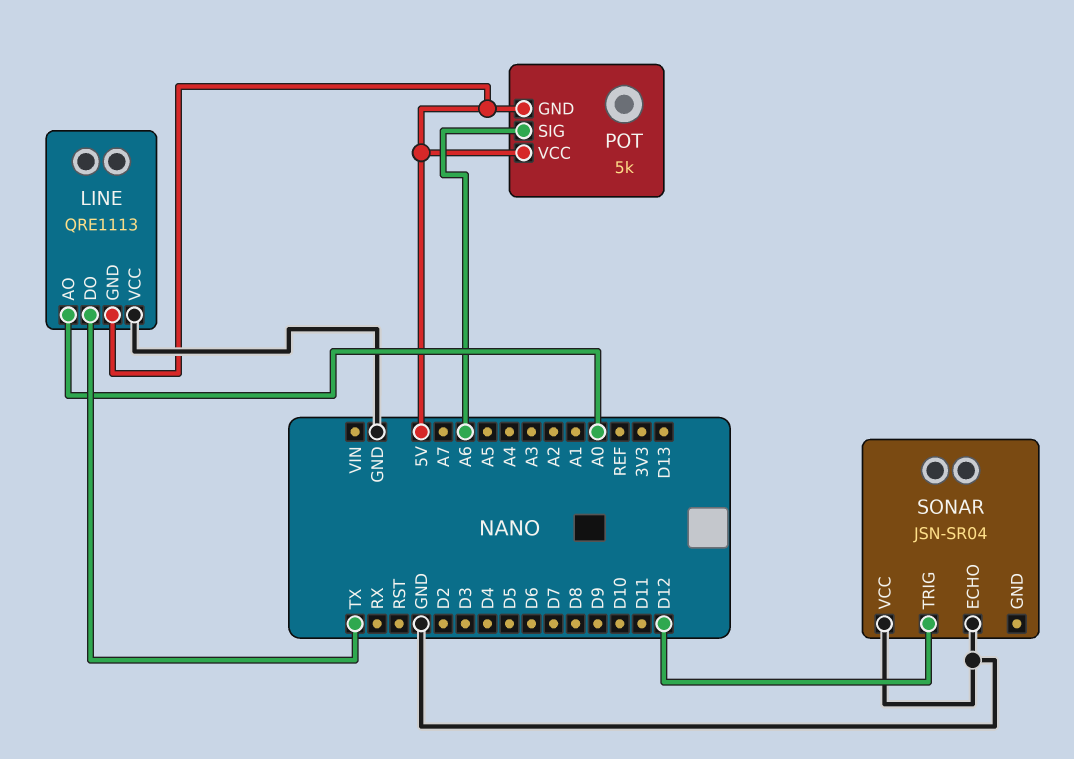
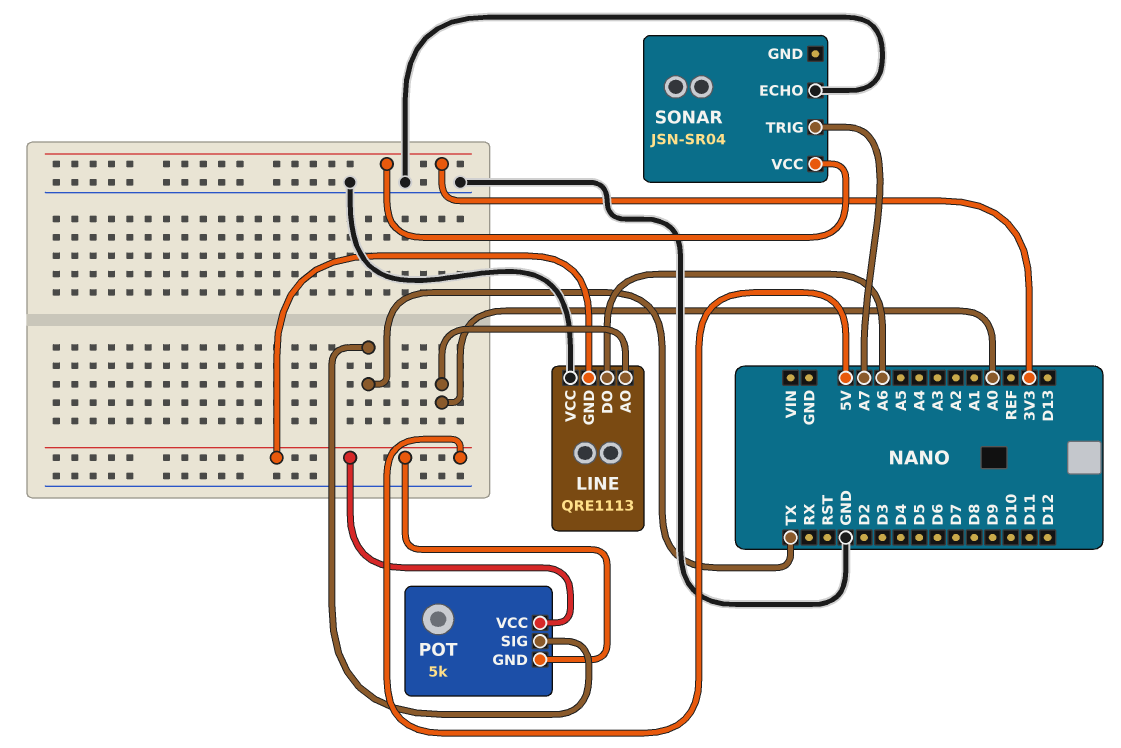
LINE pin DO: TX -> A6
POT pin SIG: A6 -> TX
SONAR pin TRIG: D12 -> A7
SONAR pin VCC: GND -> 3V3

